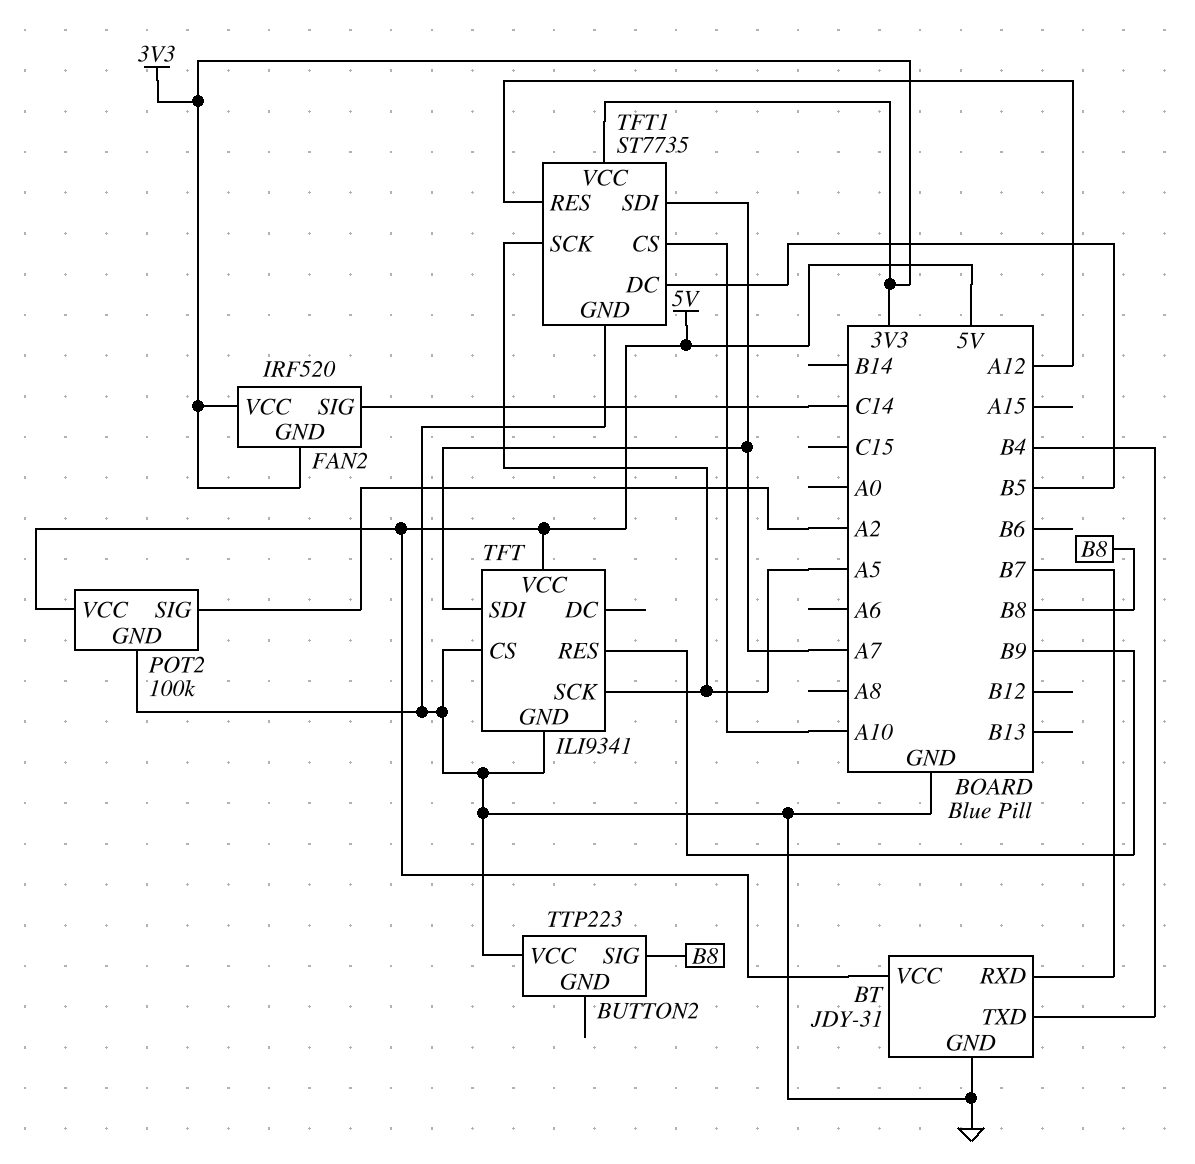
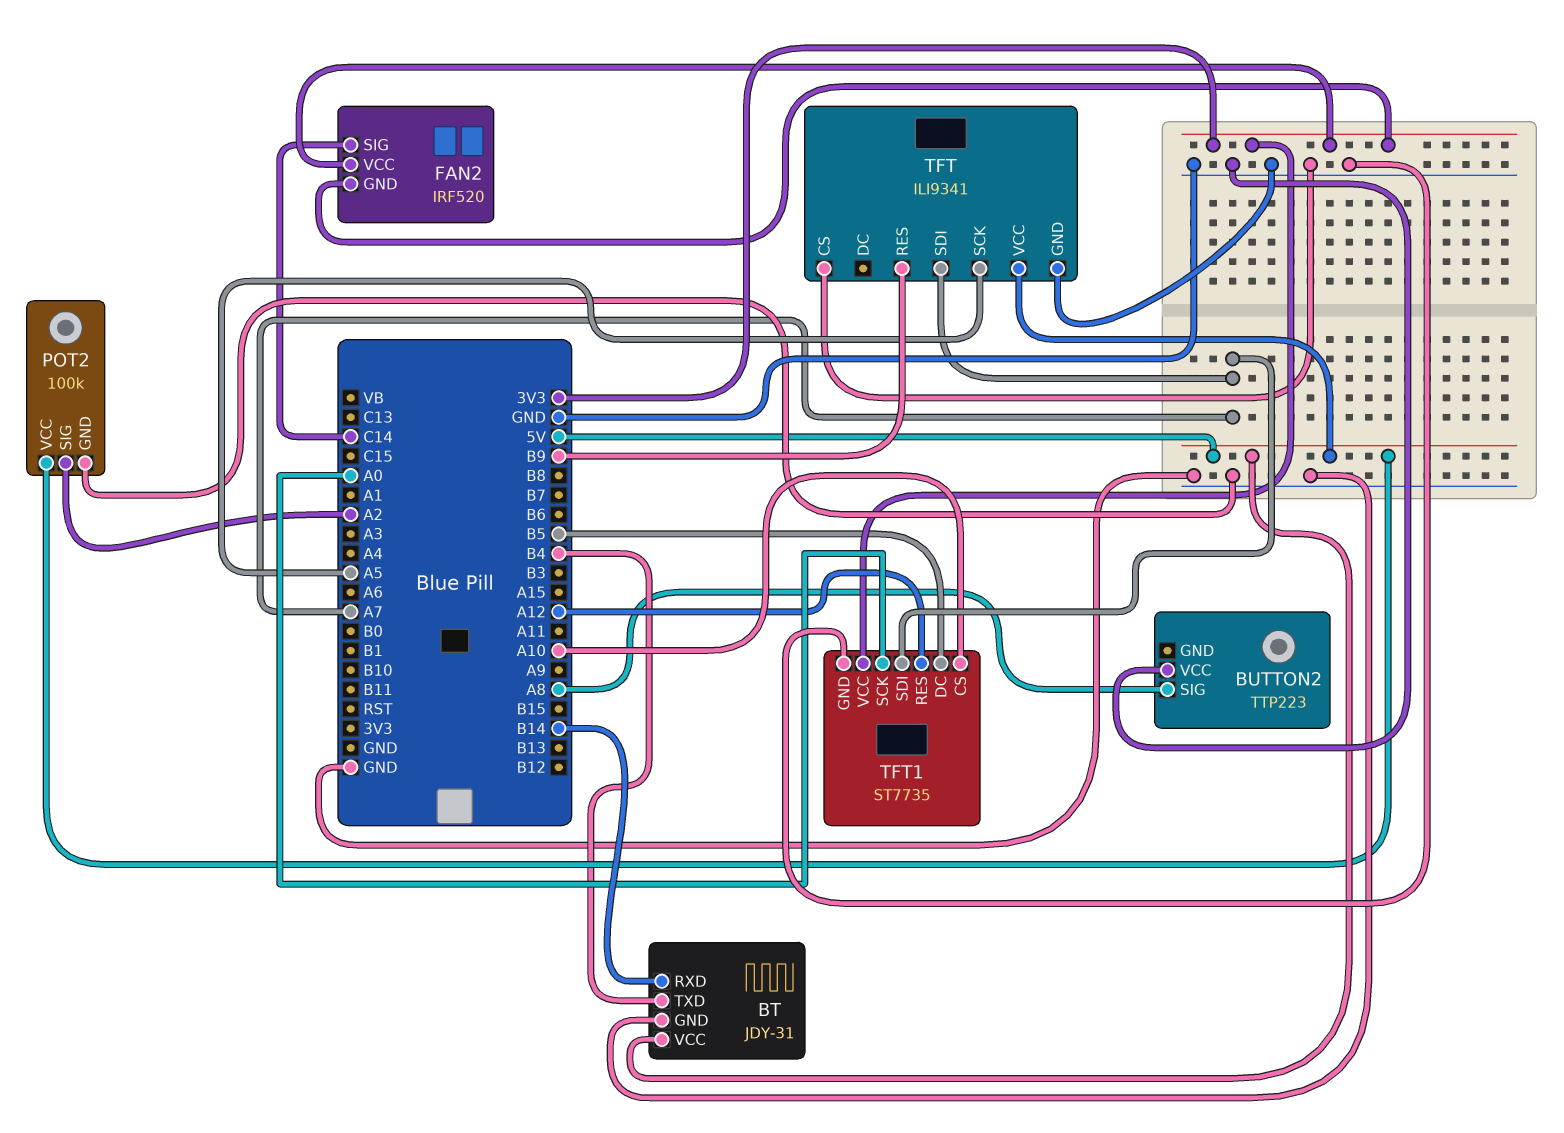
BT pin RXD: B7 -> B14
BUTTON2 pin SIG: B8 -> A8
TFT1 pin SCK: A5 -> A0

